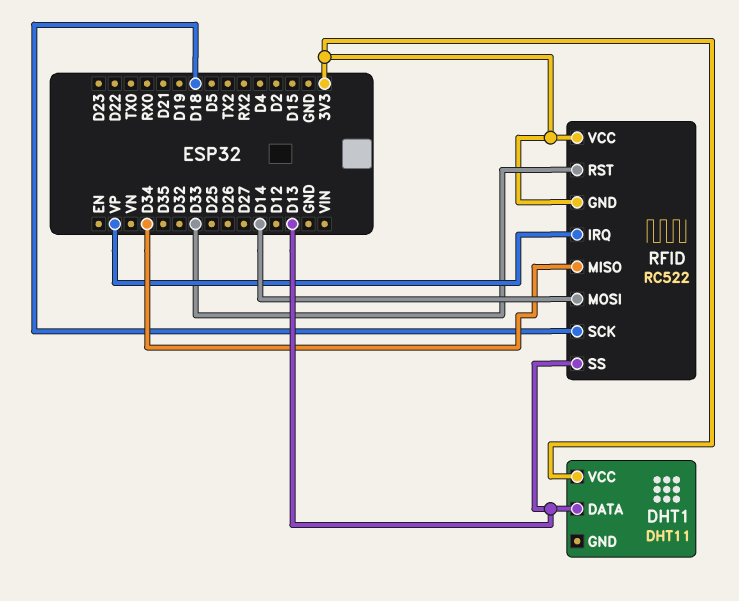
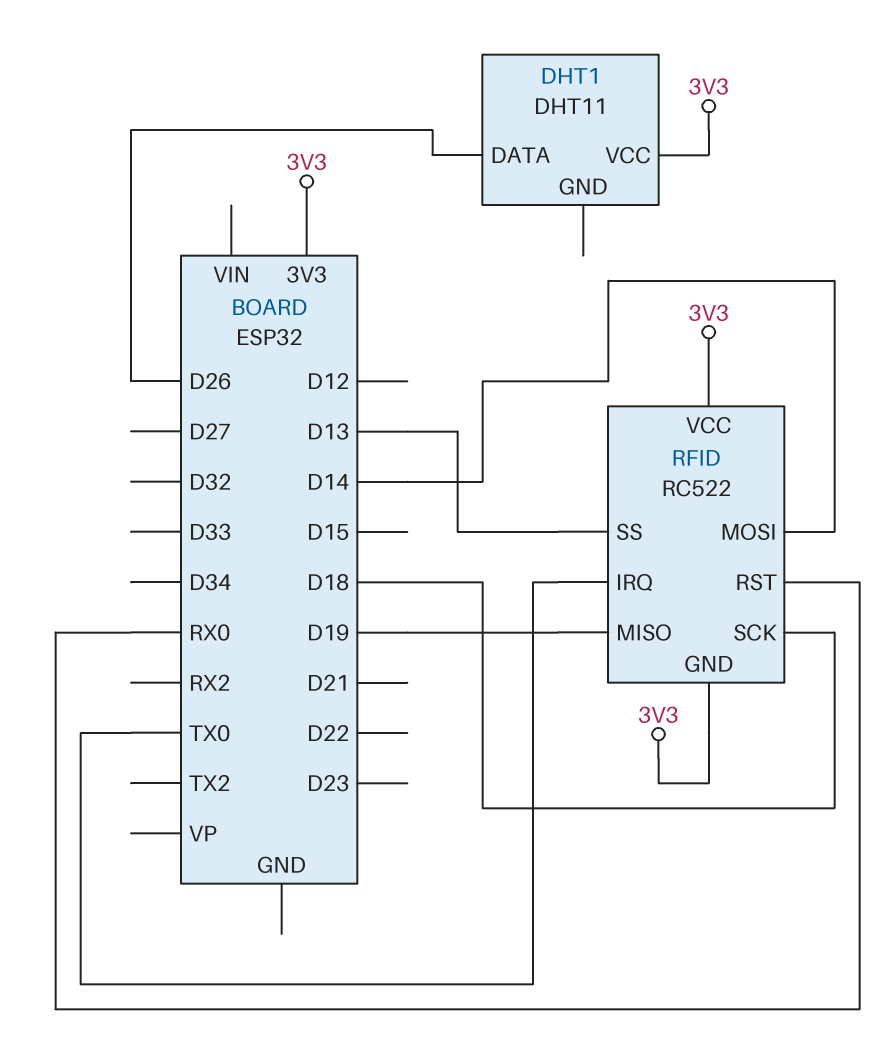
DHT1 pin DATA: D13 -> D26
RFID pin IRQ: VP -> TX0
RFID pin MISO: D34 -> D19
RFID pin RST: D33 -> RX0

